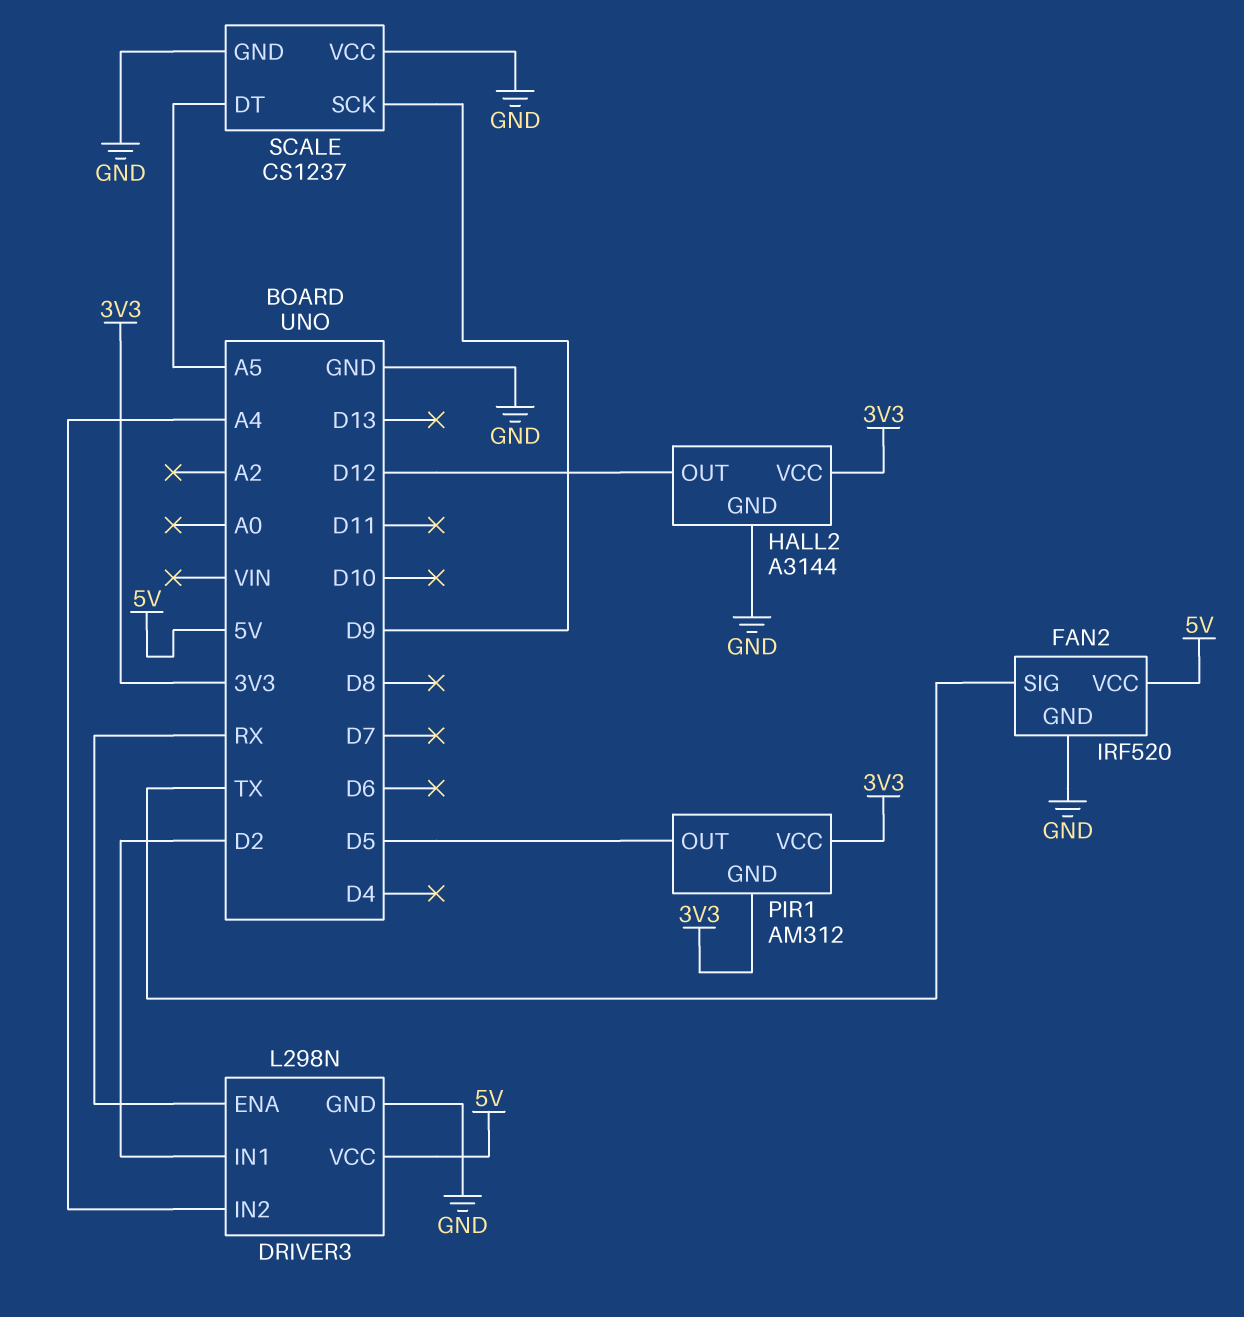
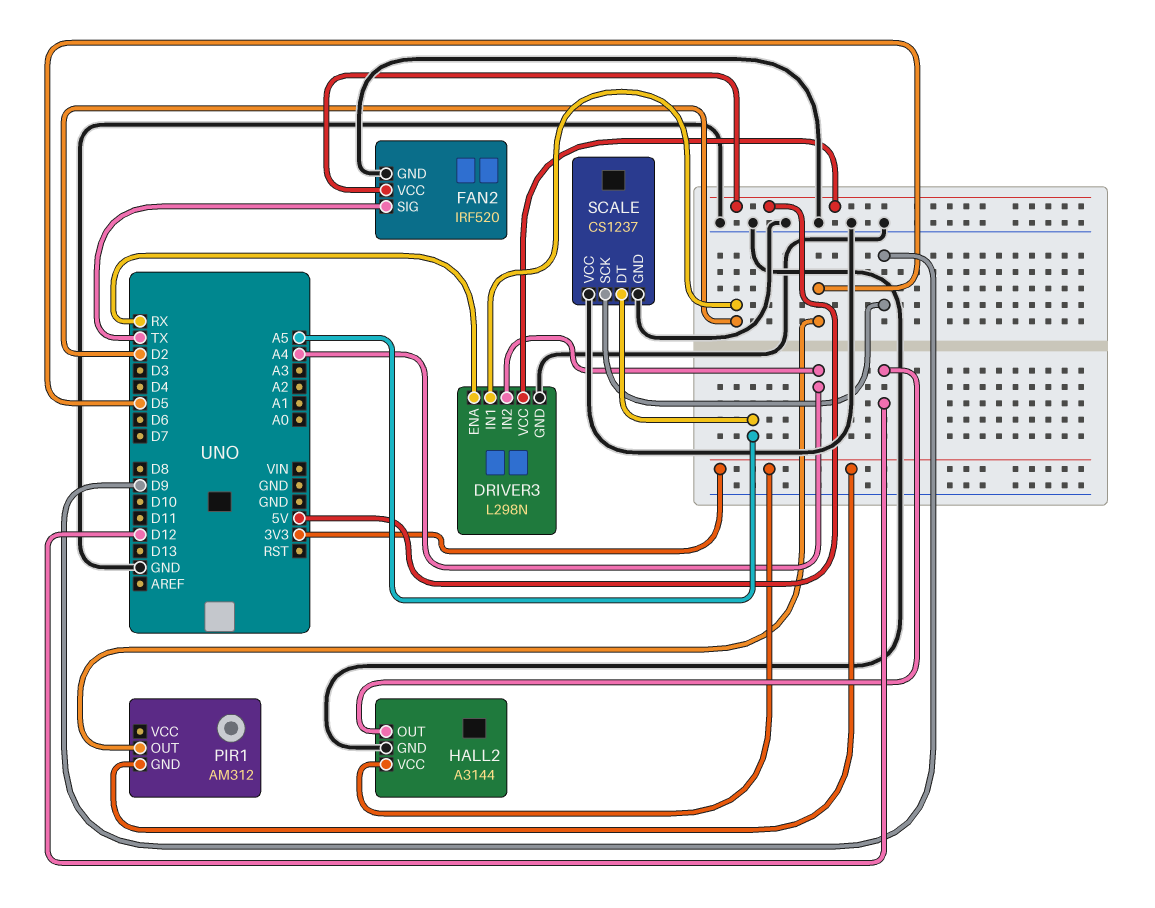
PIR1 pin VCC: 3V3 -> none

